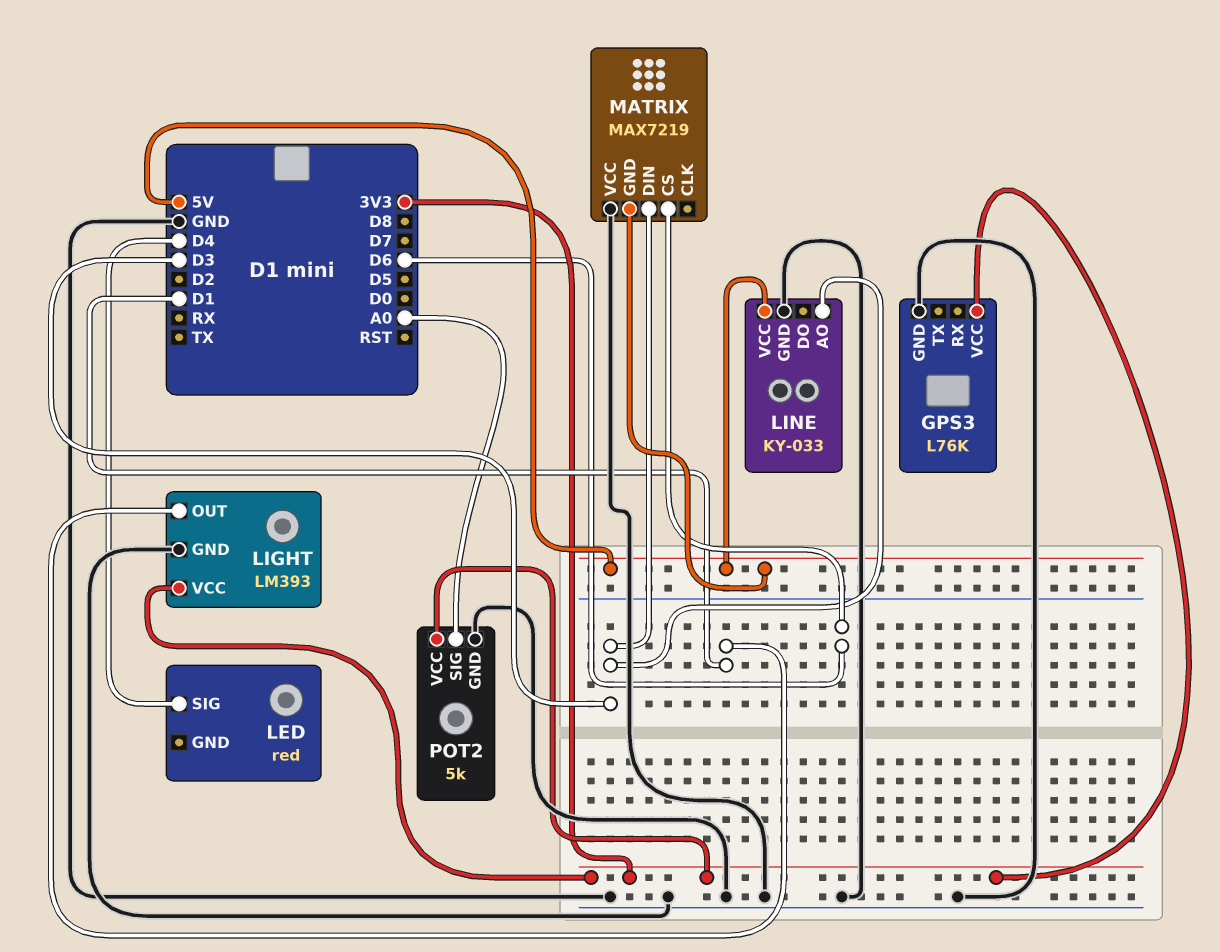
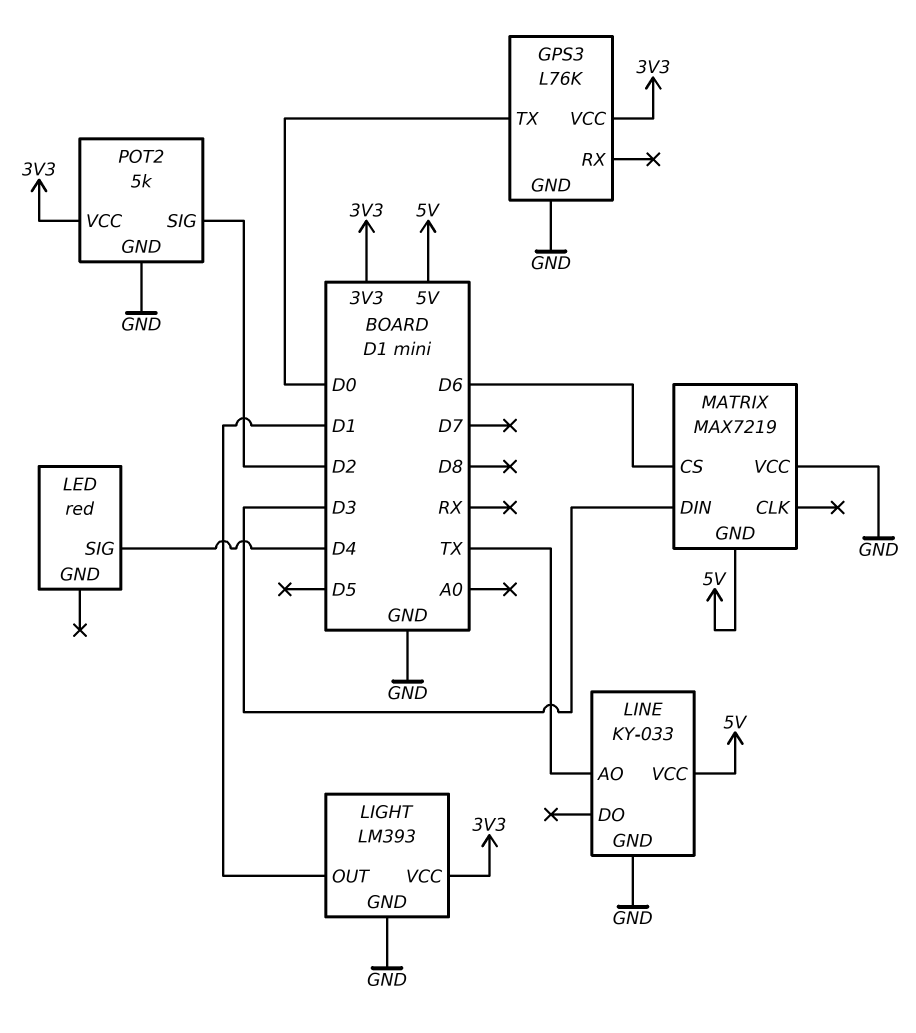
GPS3 pin TX: none -> D0
LINE pin AO: D3 -> TX
POT2 pin SIG: A0 -> D2

